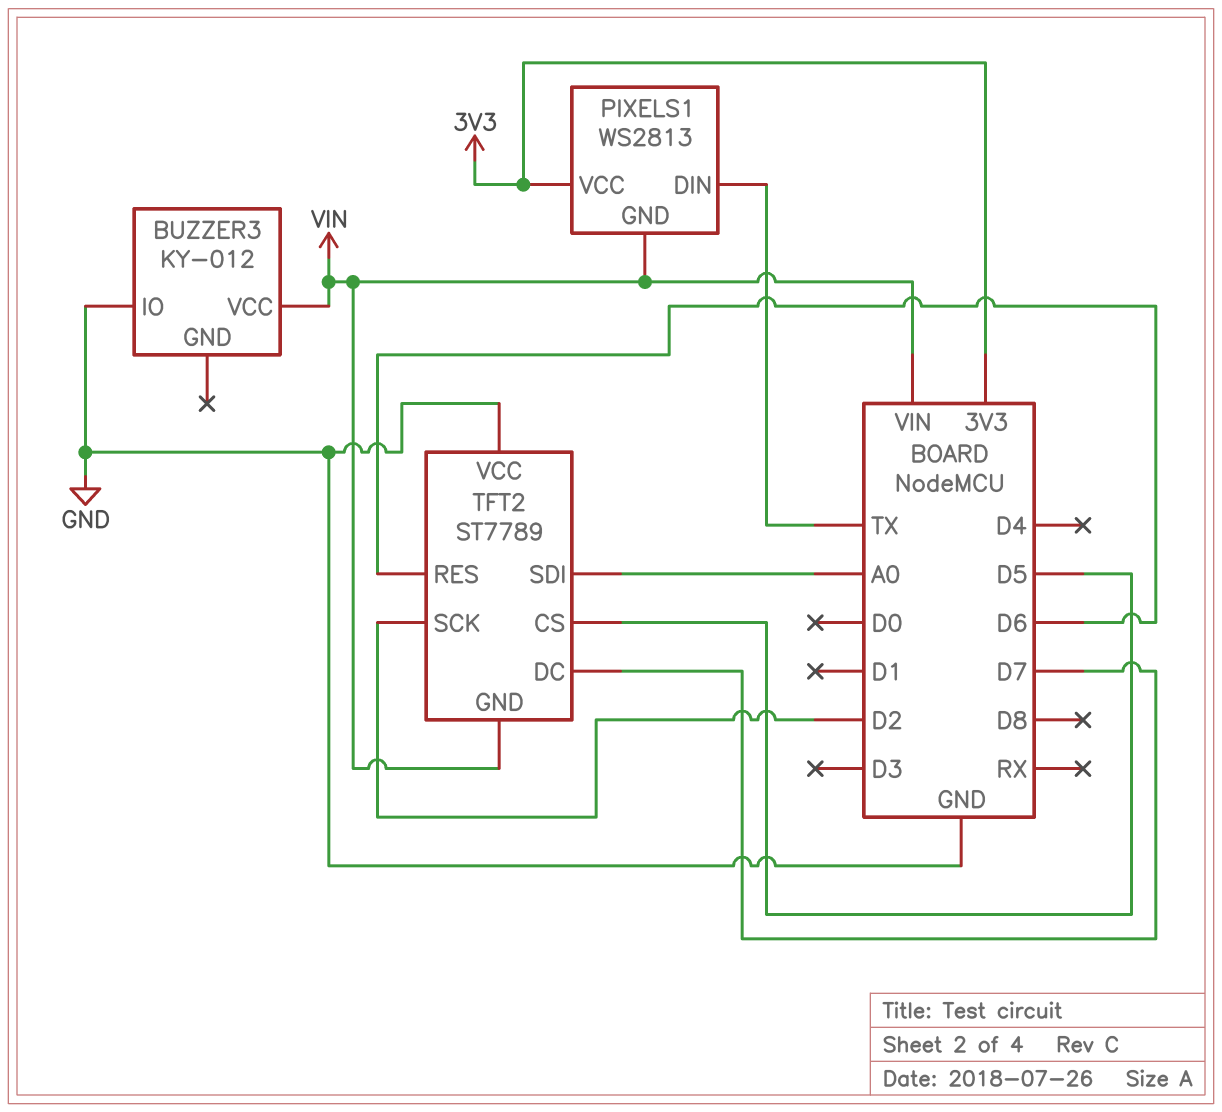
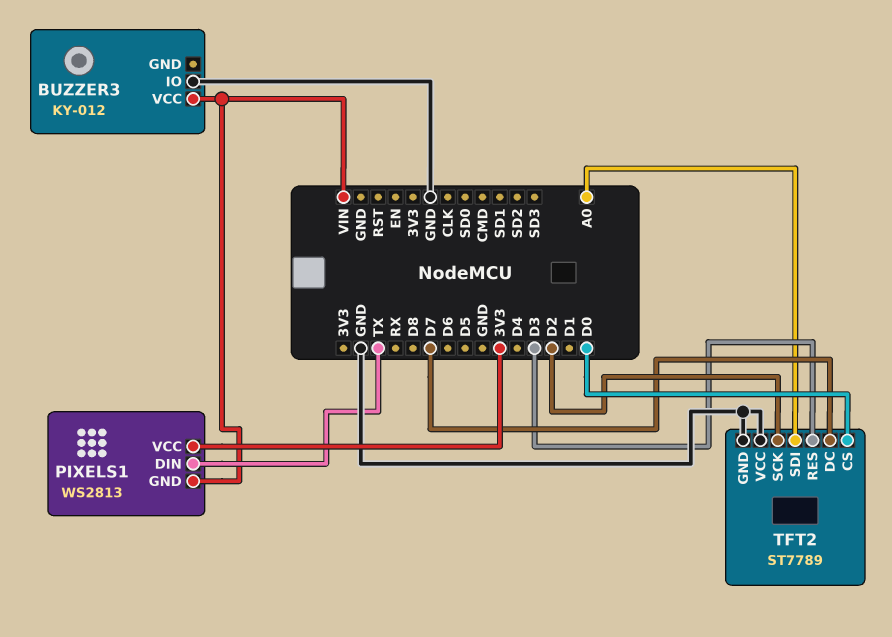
TFT2 pin CS: D5 -> D0
TFT2 pin GND: VIN -> GND
TFT2 pin RES: D6 -> D3

